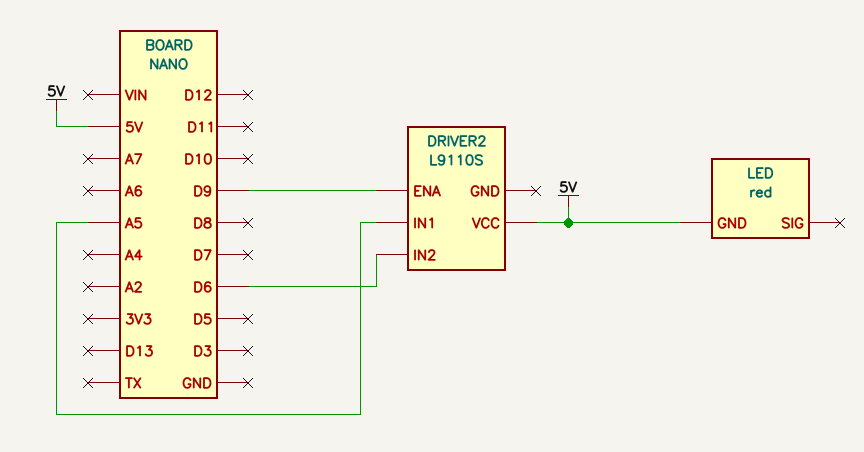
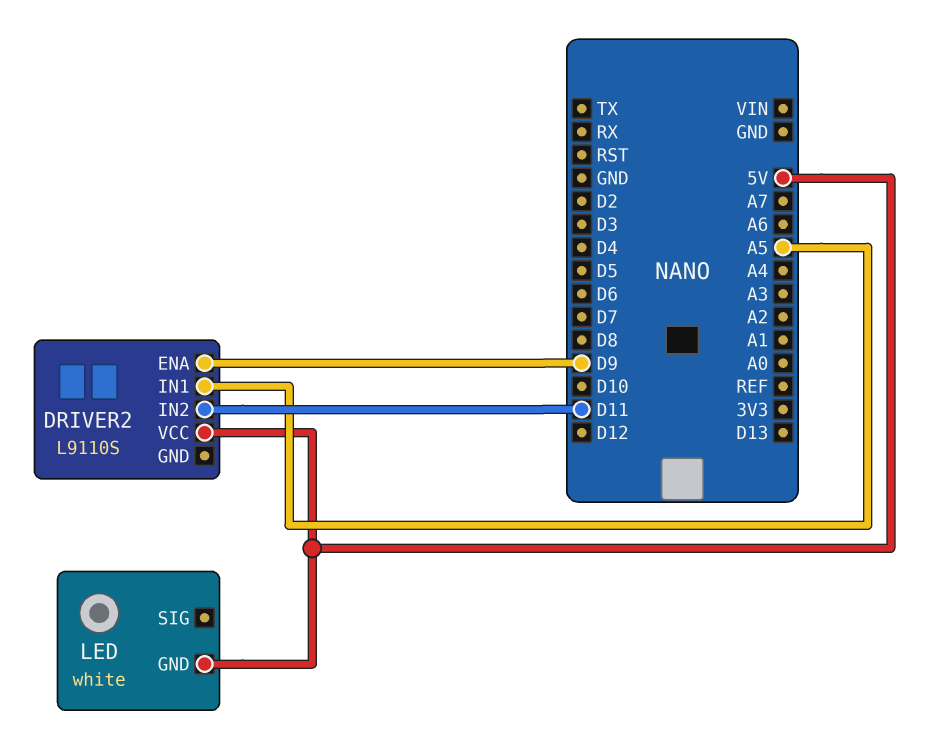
DRIVER2 pin IN2: D6 -> D11
LED: red -> white

